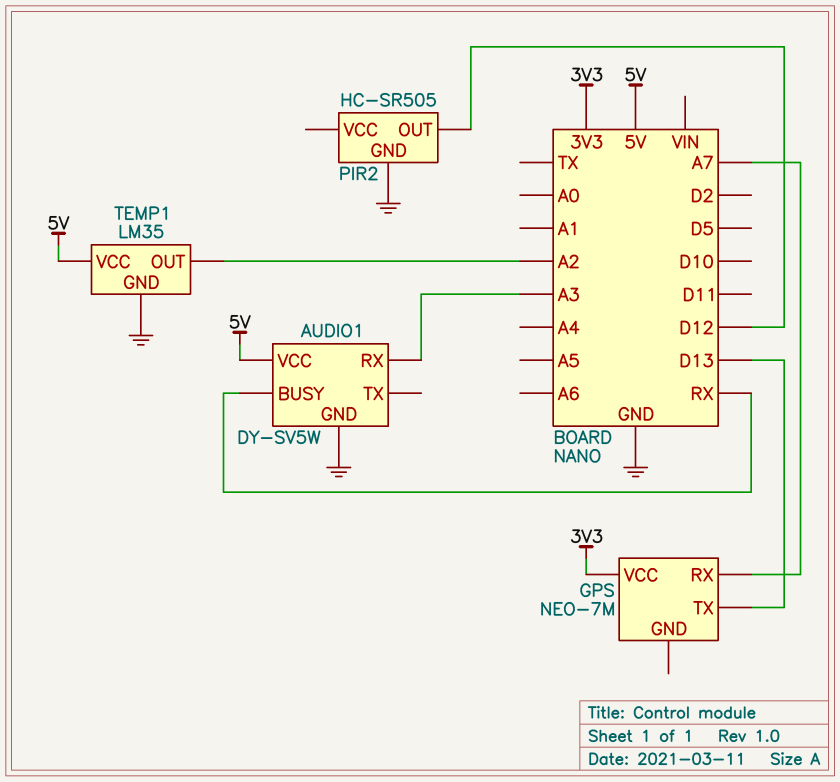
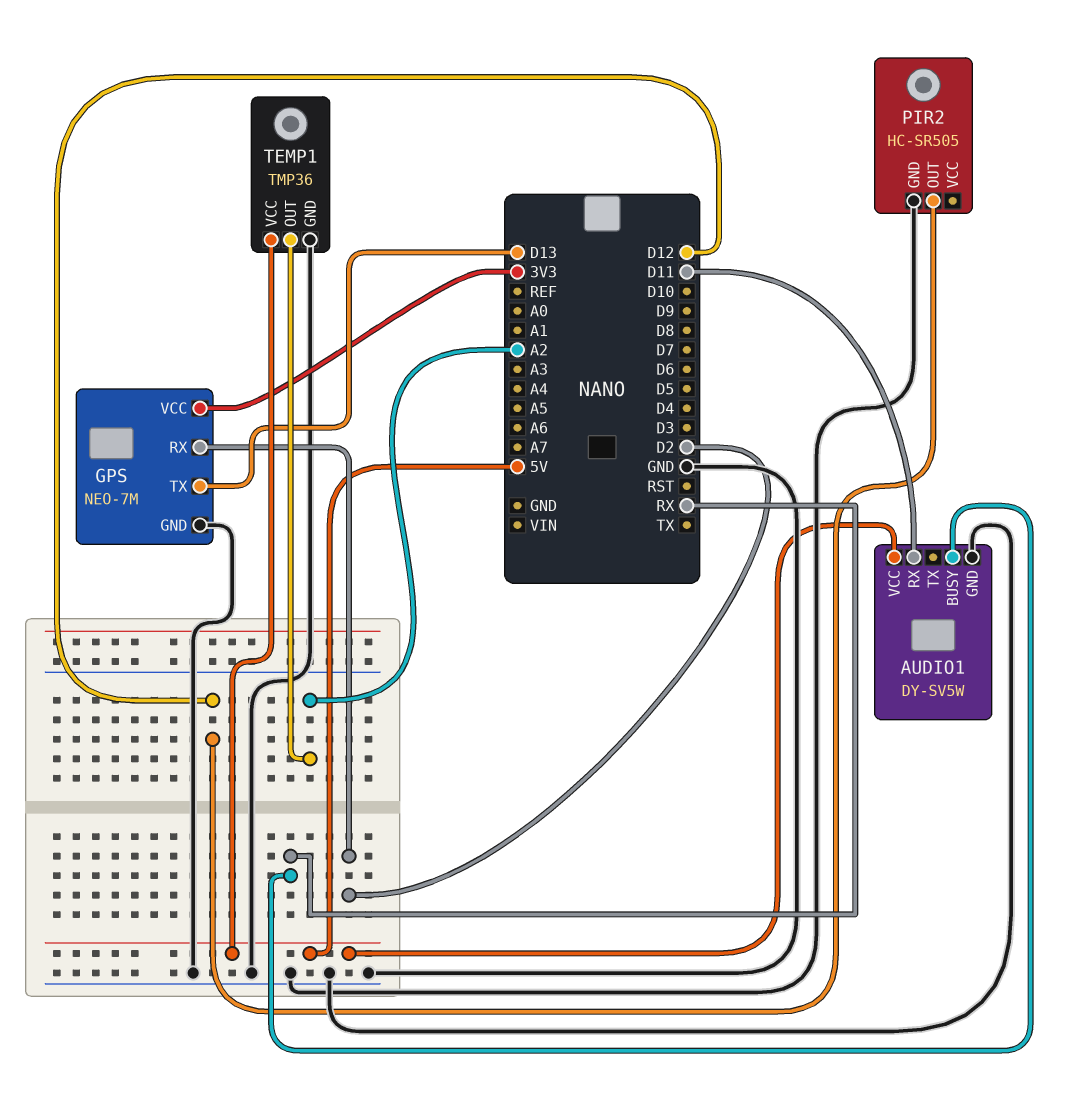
AUDIO1 pin RX: A3 -> D11
GPS pin GND: none -> GND
GPS pin RX: A7 -> D2
TEMP1: LM35 -> TMP36

